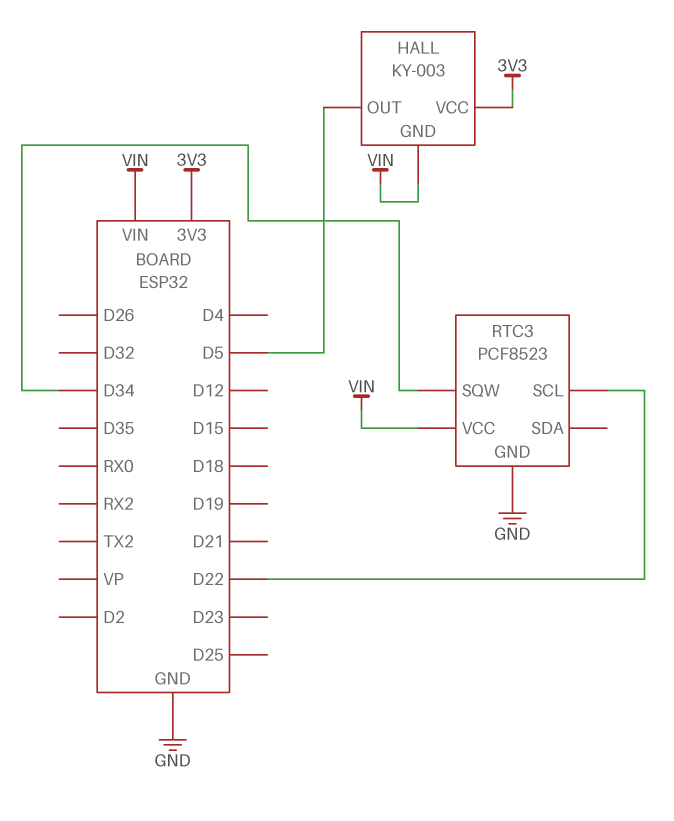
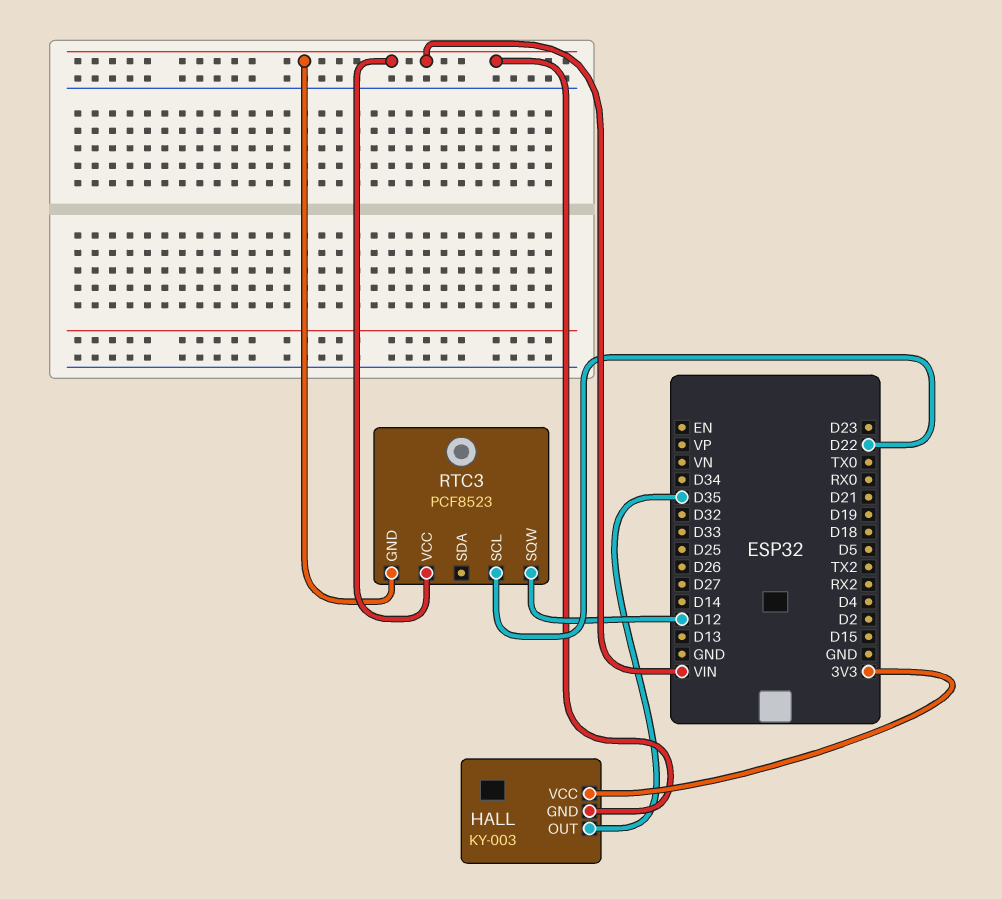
HALL pin OUT: D5 -> D35
RTC3 pin GND: GND -> VIN
RTC3 pin SQW: D34 -> D12

